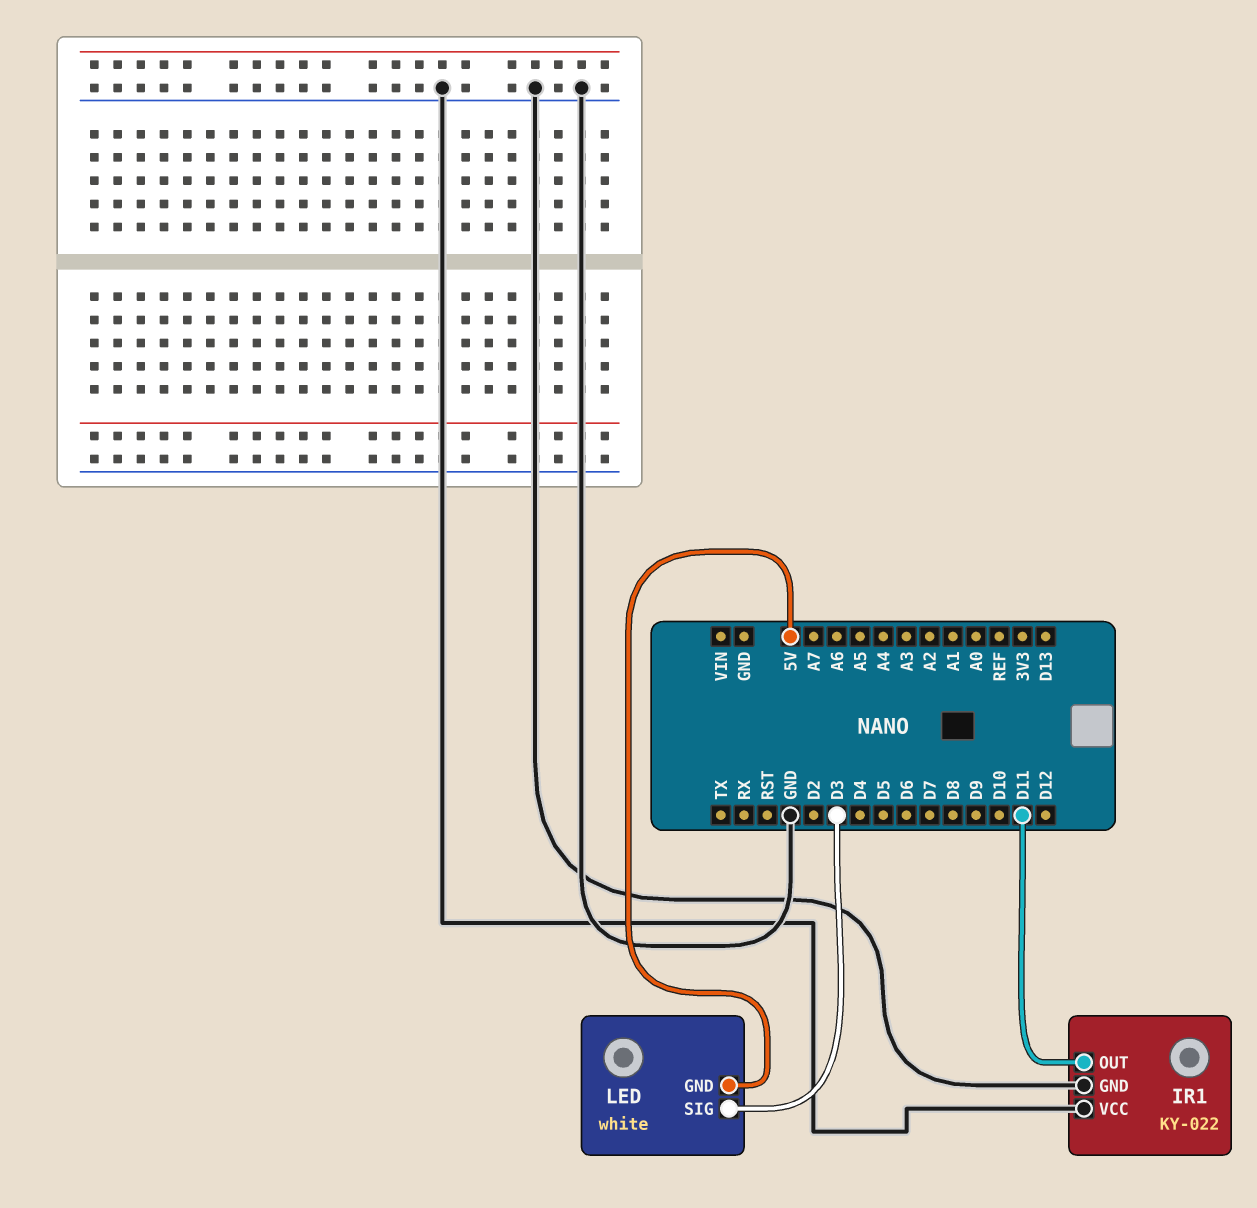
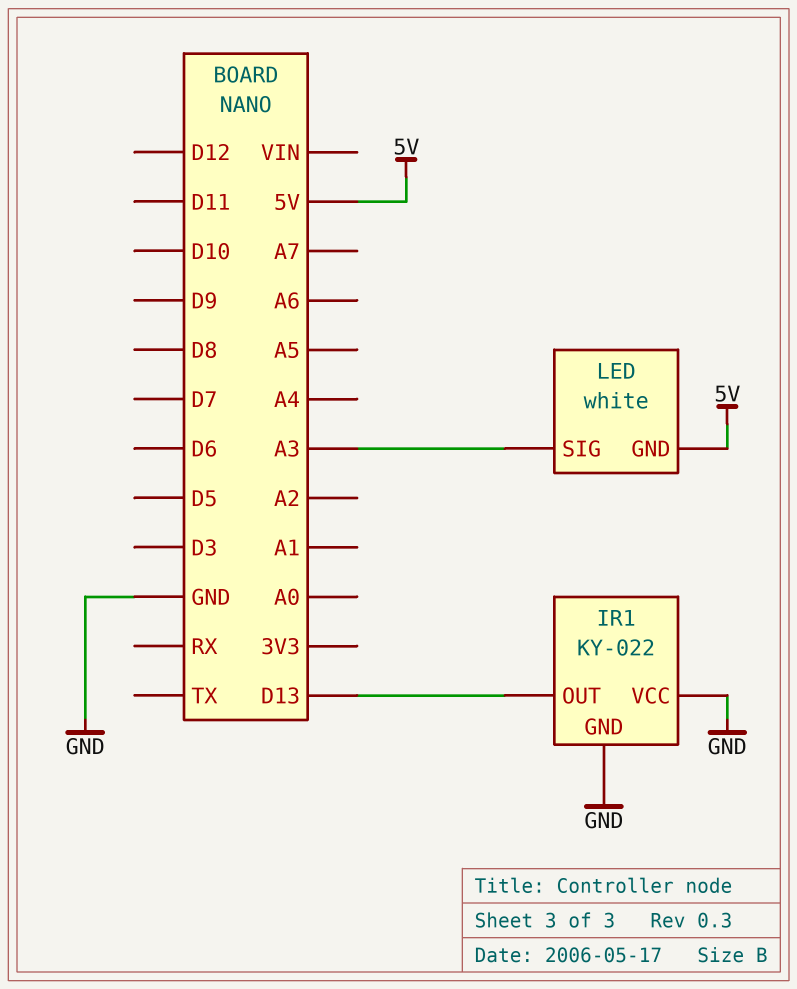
IR1 pin OUT: D11 -> D13
LED pin SIG: D3 -> A3

